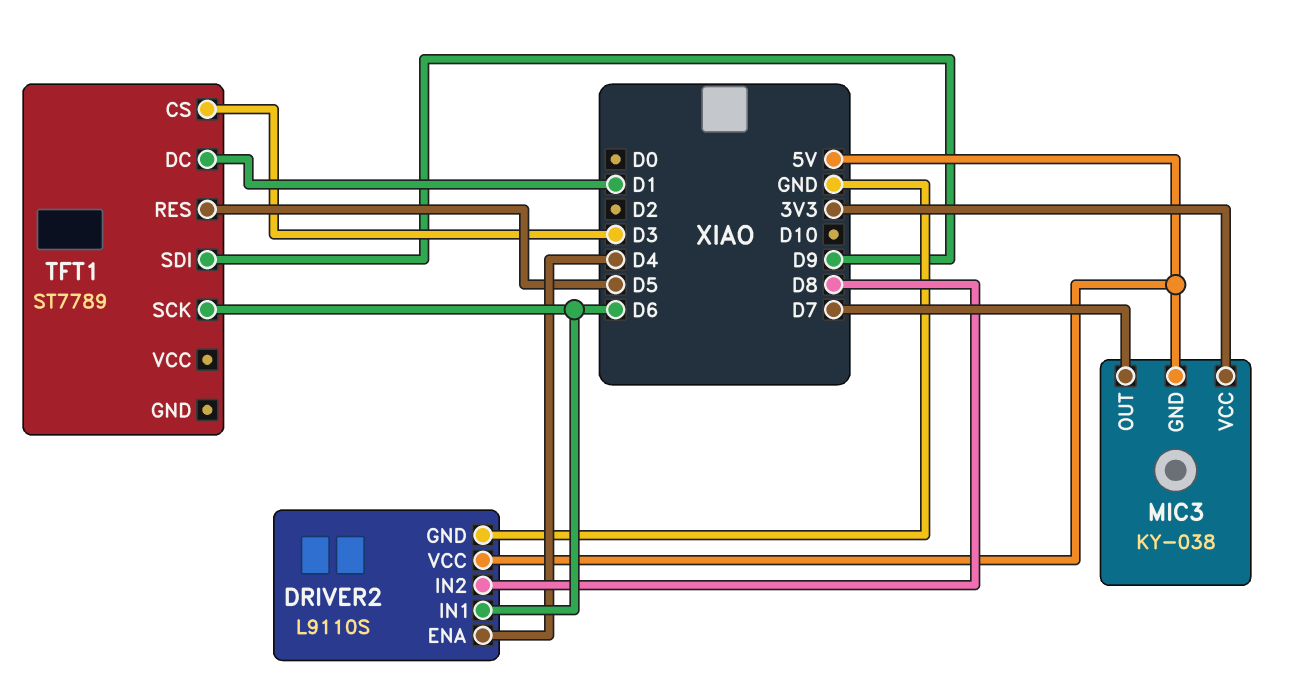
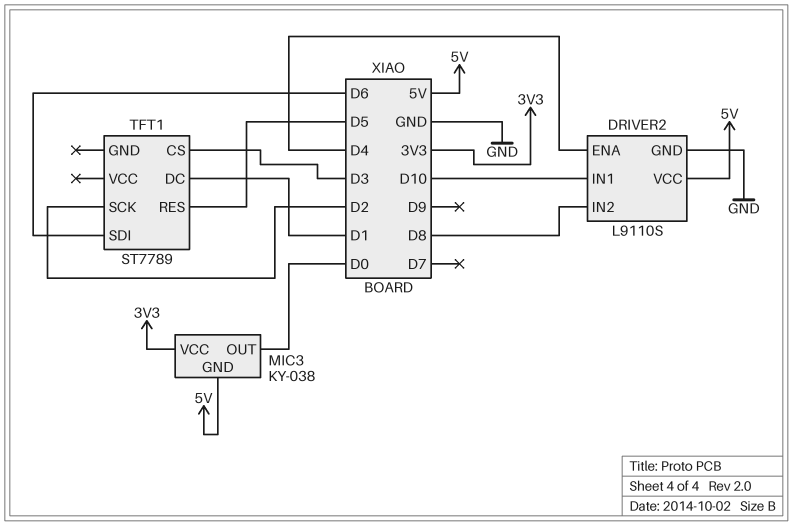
DRIVER2 pin IN1: D6 -> D10
MIC3 pin OUT: D7 -> D0
TFT1 pin SCK: D6 -> D2
TFT1 pin SDI: D9 -> D6

